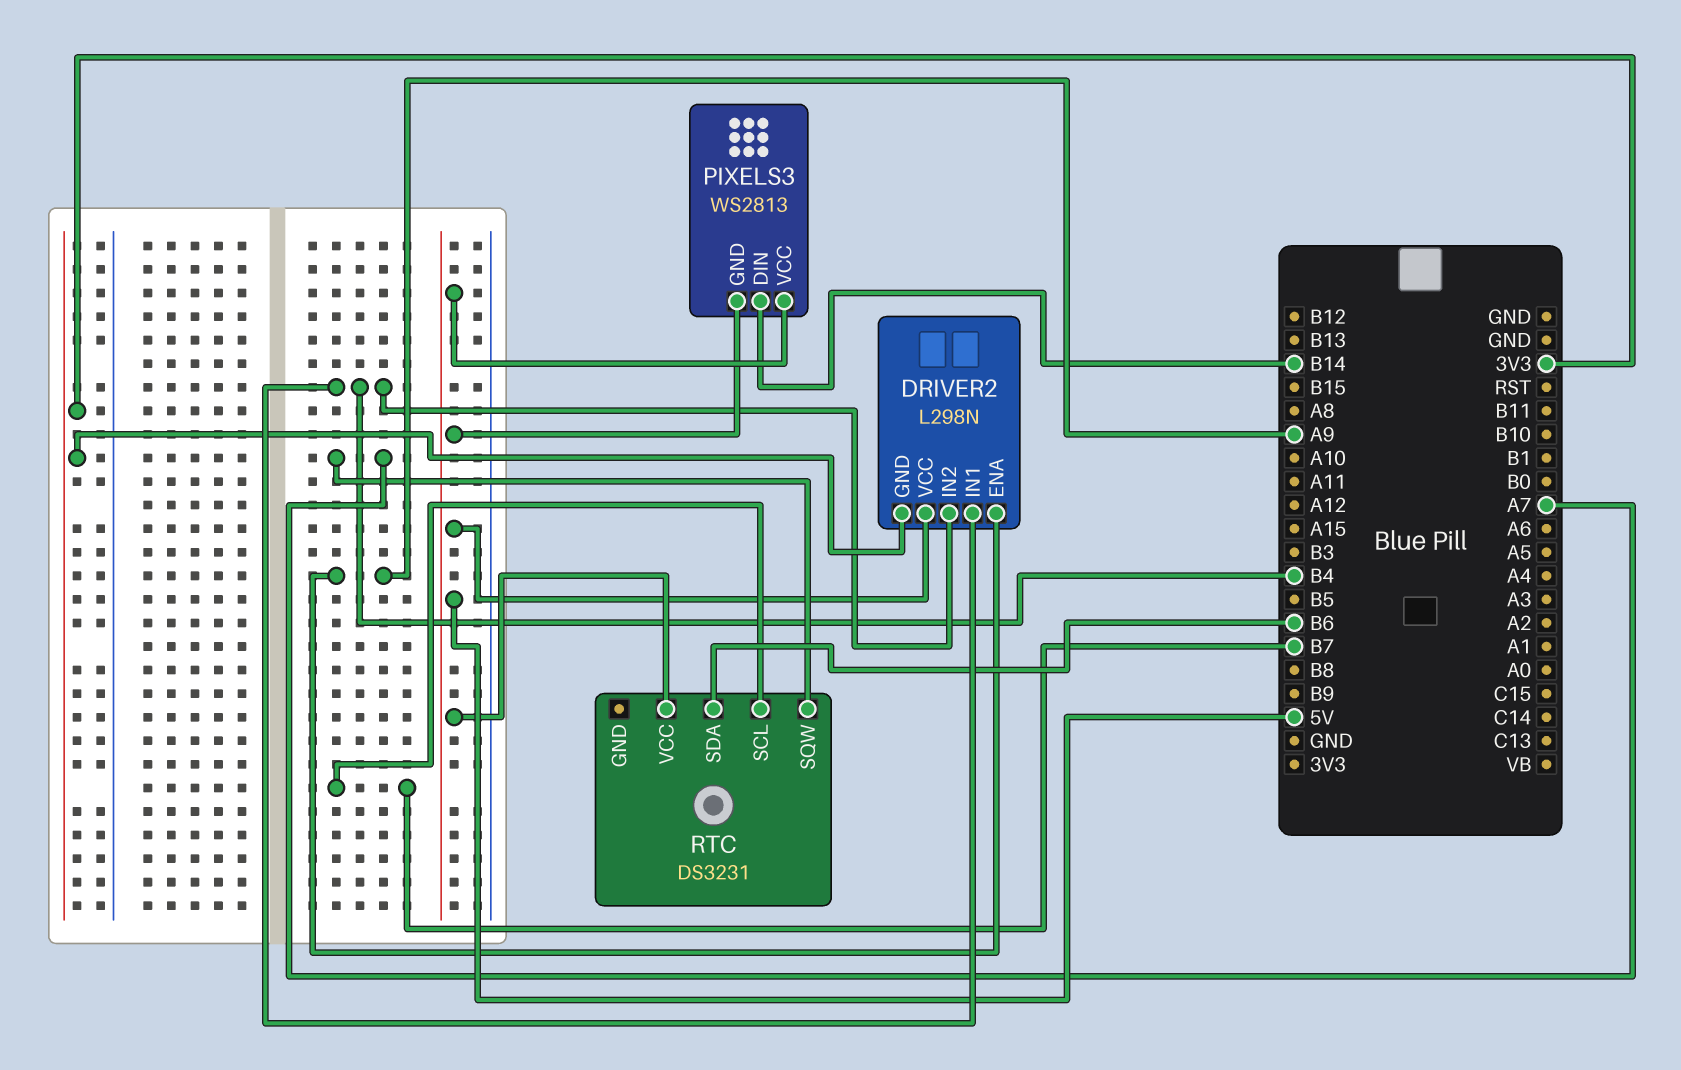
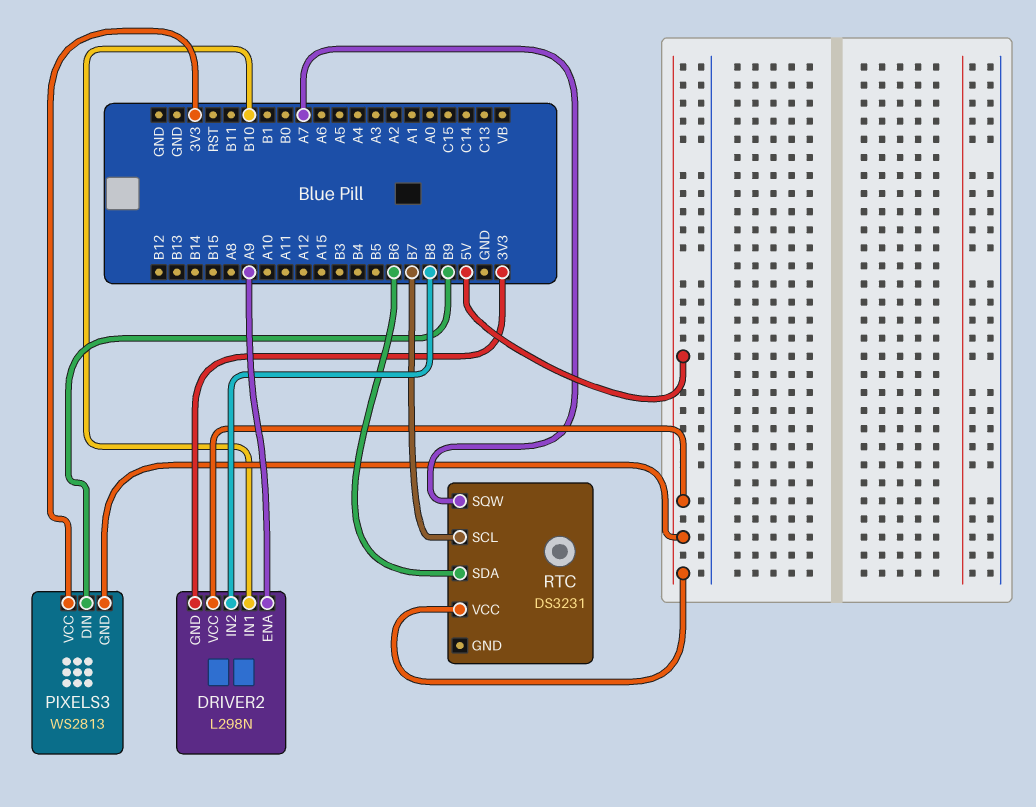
DRIVER2 pin IN1: B4 -> B10
DRIVER2 pin IN2: B4 -> B8
PIXELS3 pin DIN: B14 -> B9
PIXELS3 pin VCC: 5V -> 3V3

